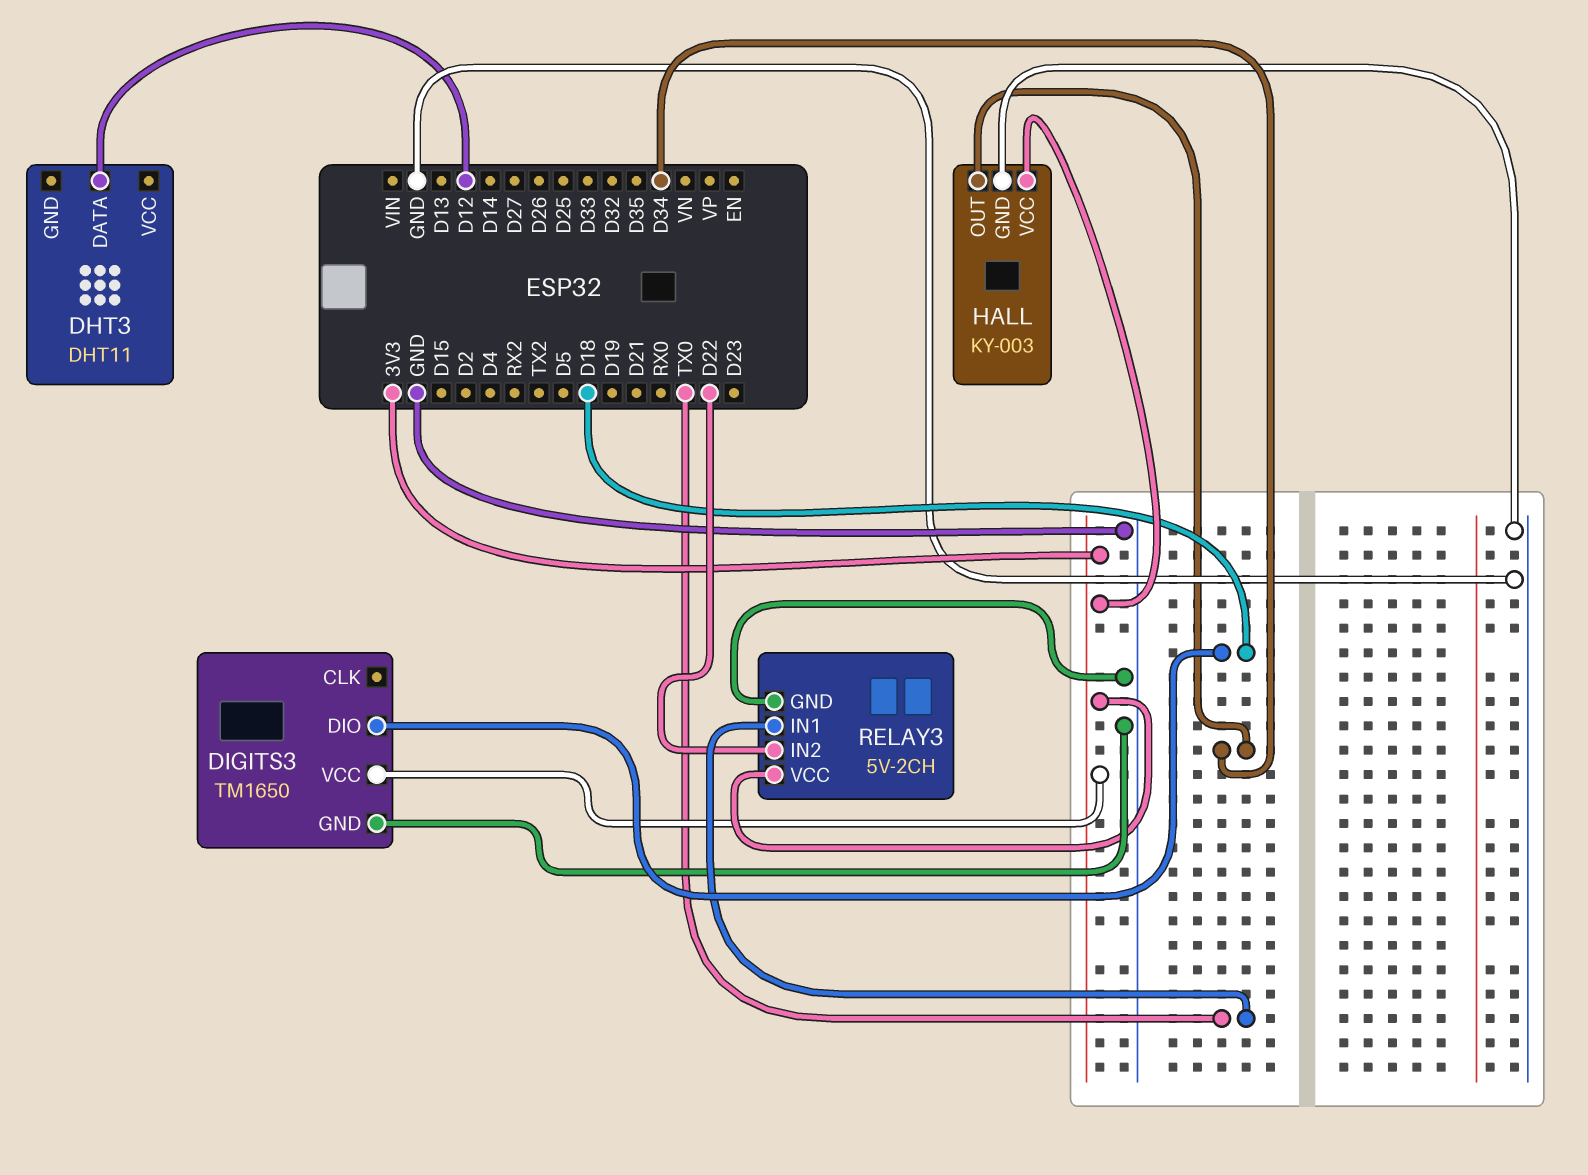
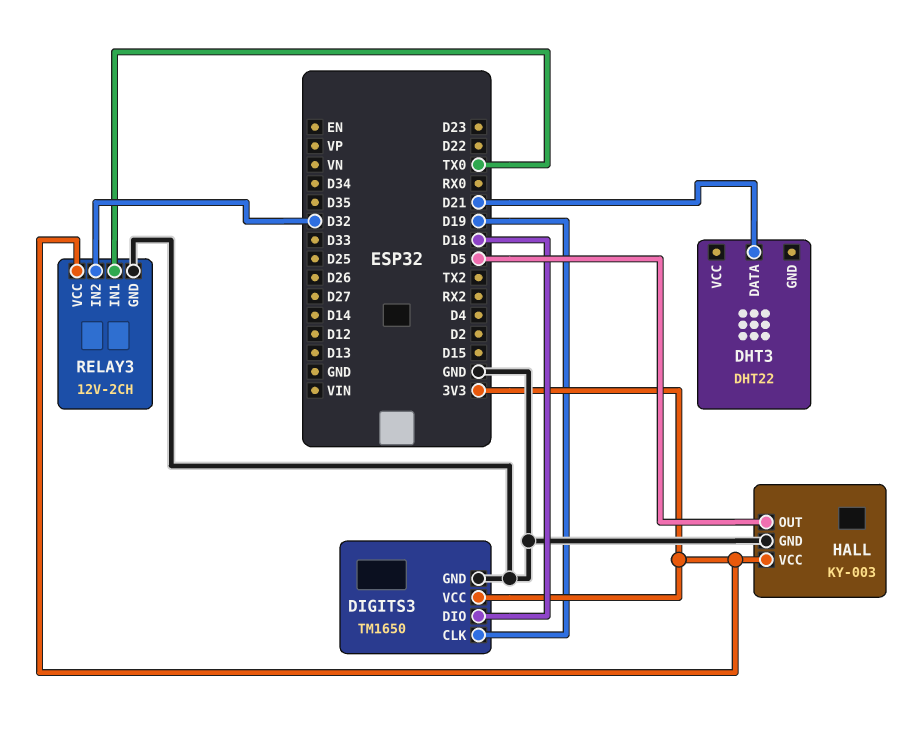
DHT3: DHT11 -> DHT22
DHT3 pin DATA: D12 -> D21
DIGITS3 pin CLK: none -> D19
HALL pin OUT: D34 -> D5
RELAY3: 5V-2CH -> 12V-2CH
RELAY3 pin IN2: D22 -> D32

